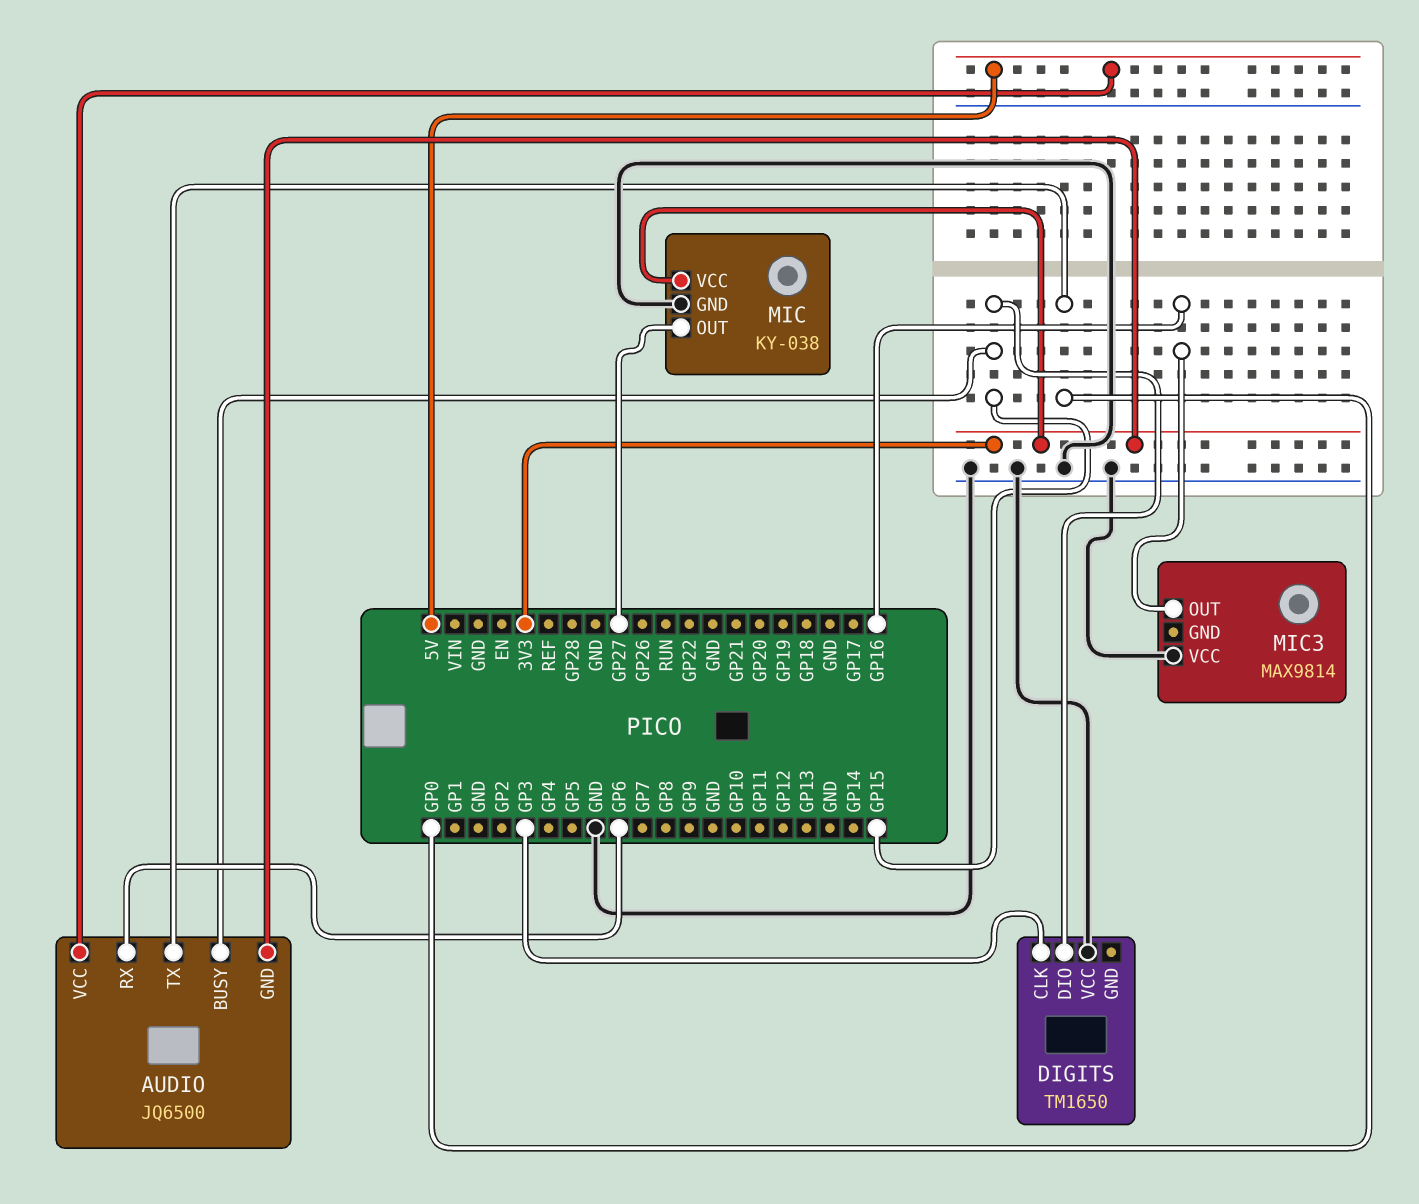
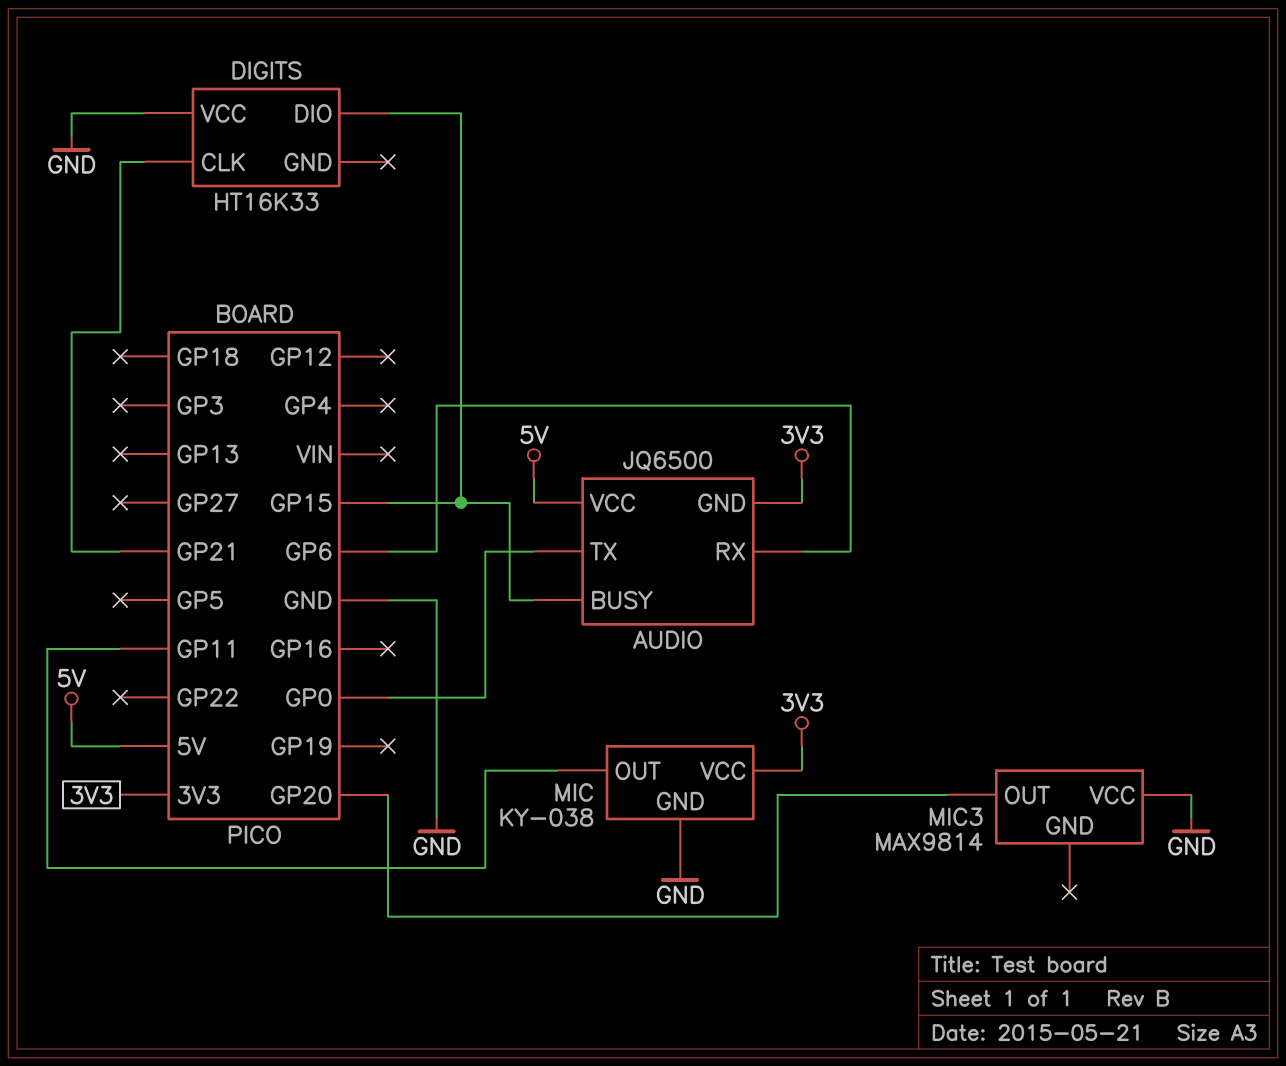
DIGITS: TM1650 -> HT16K33
DIGITS pin CLK: GP3 -> GP21
MIC pin OUT: GP27 -> GP11
MIC3 pin OUT: GP16 -> GP20

